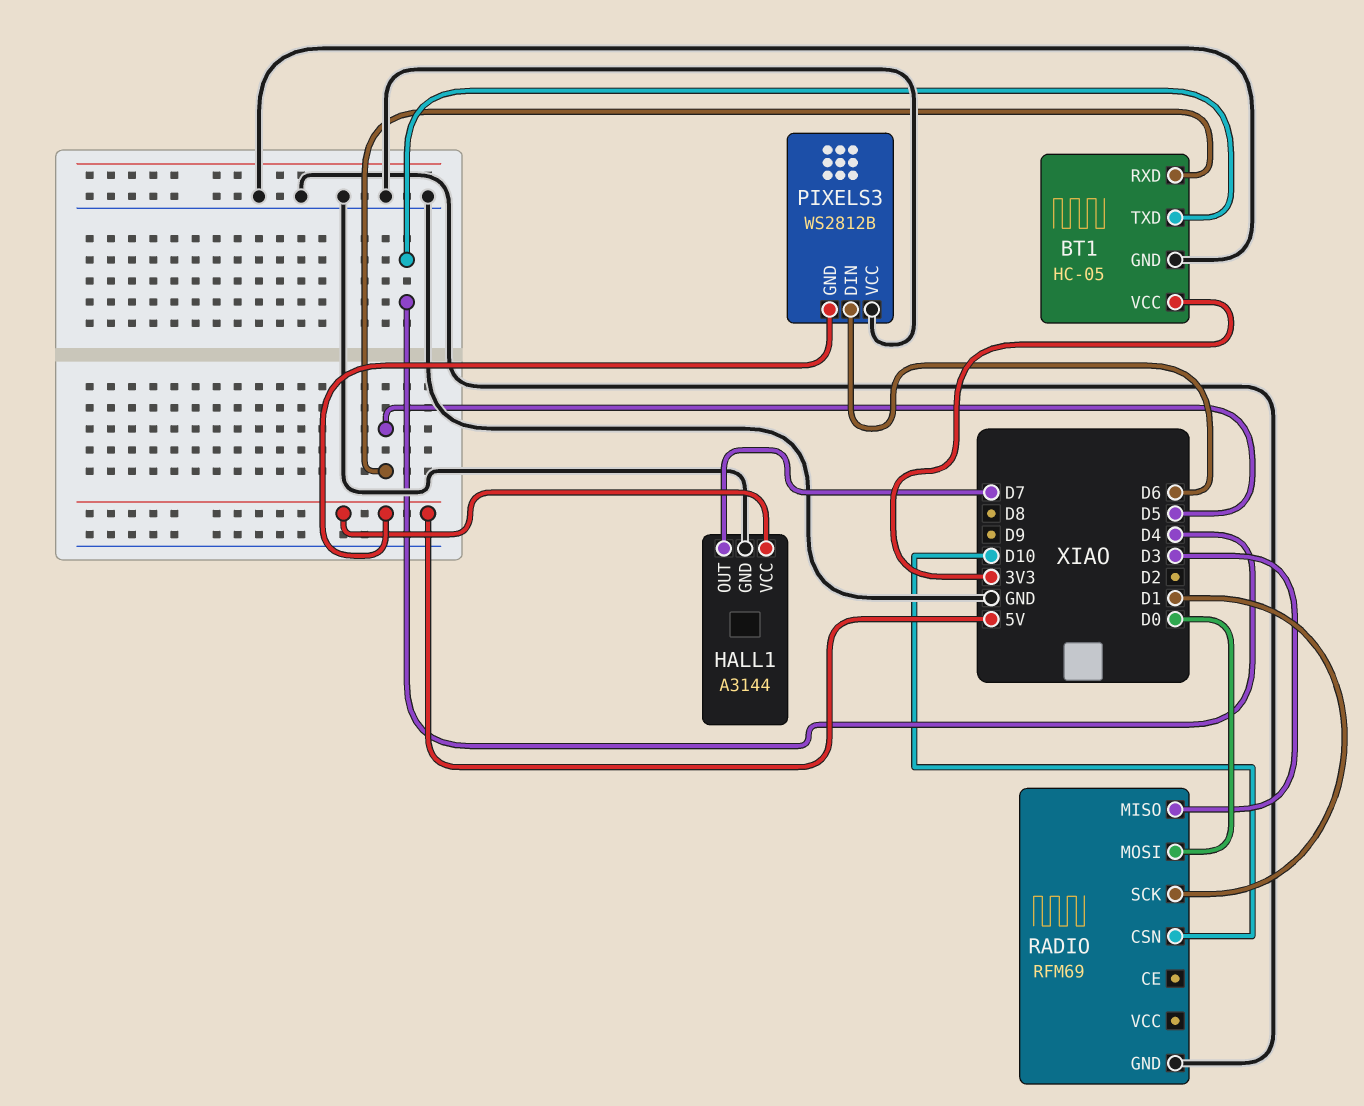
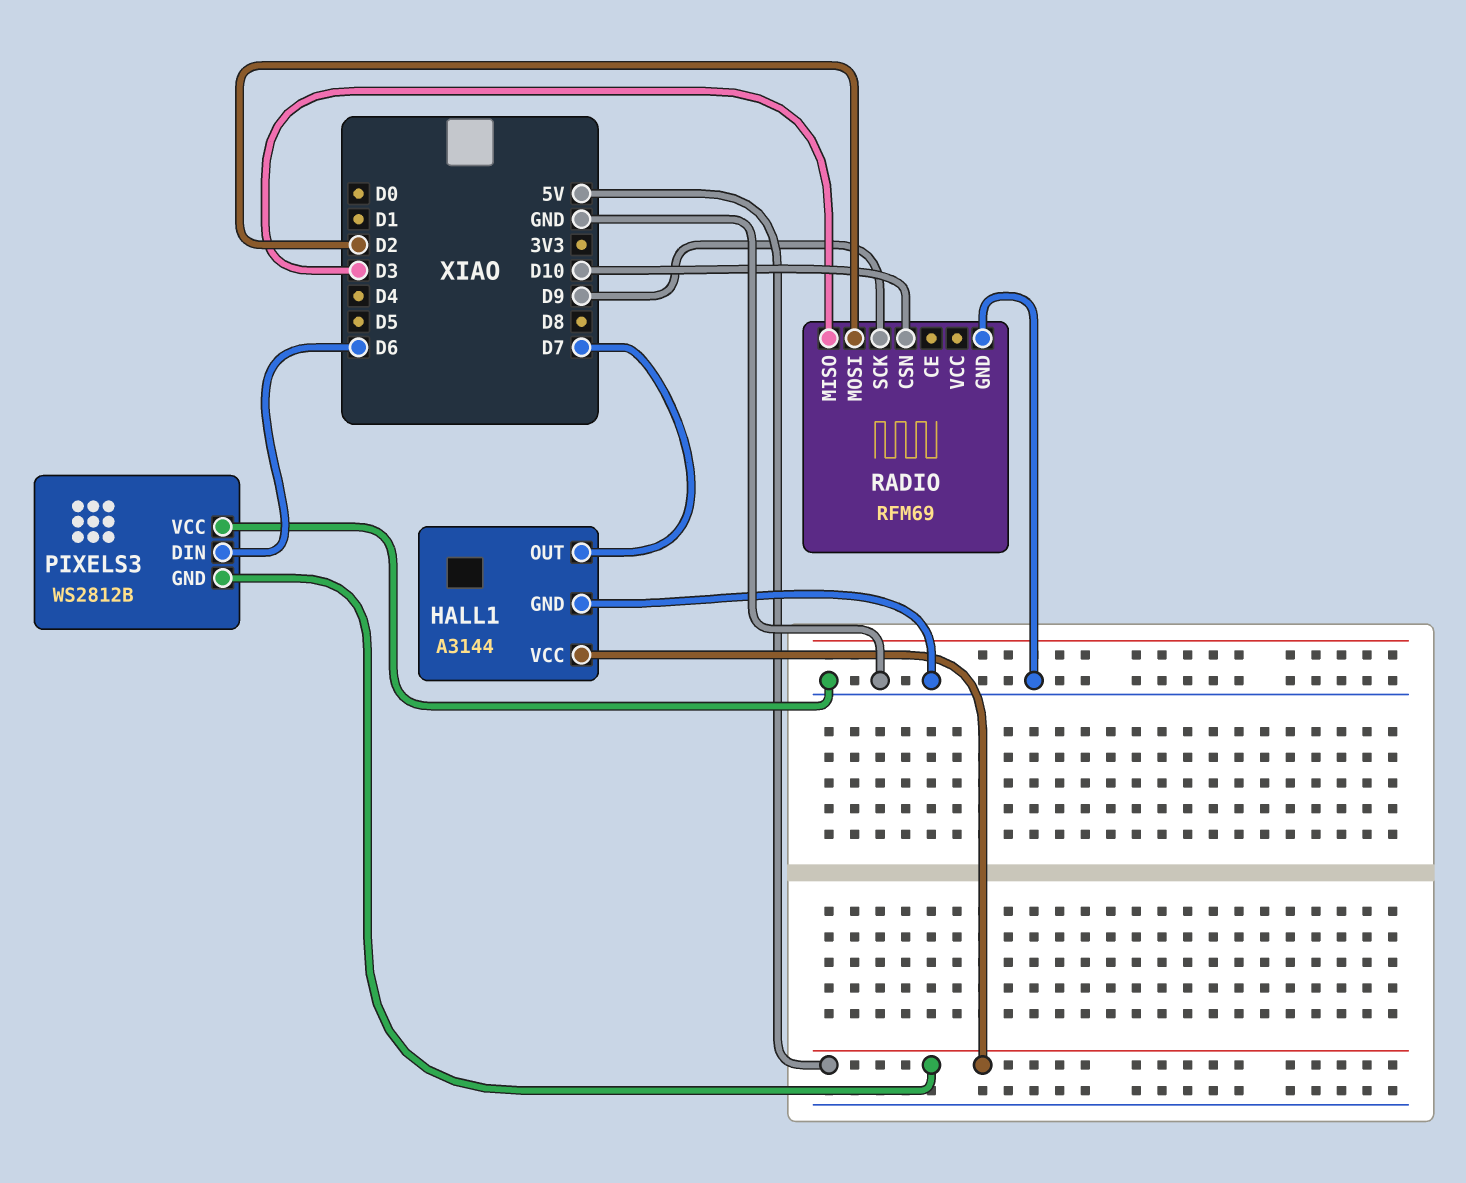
BT1: HC-05 -> none
BT1 pin GND: GND -> none
BT1 pin RXD: D5 -> none
BT1 pin TXD: D4 -> none
BT1 pin VCC: 3V3 -> none
RADIO pin MOSI: D0 -> D2
RADIO pin SCK: D1 -> D9

